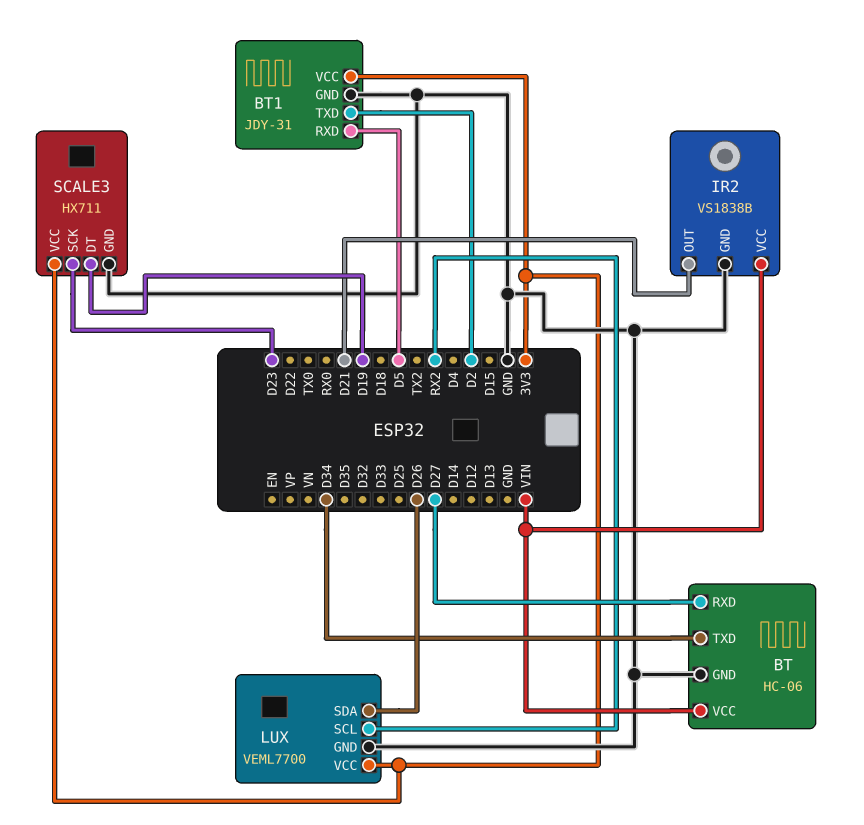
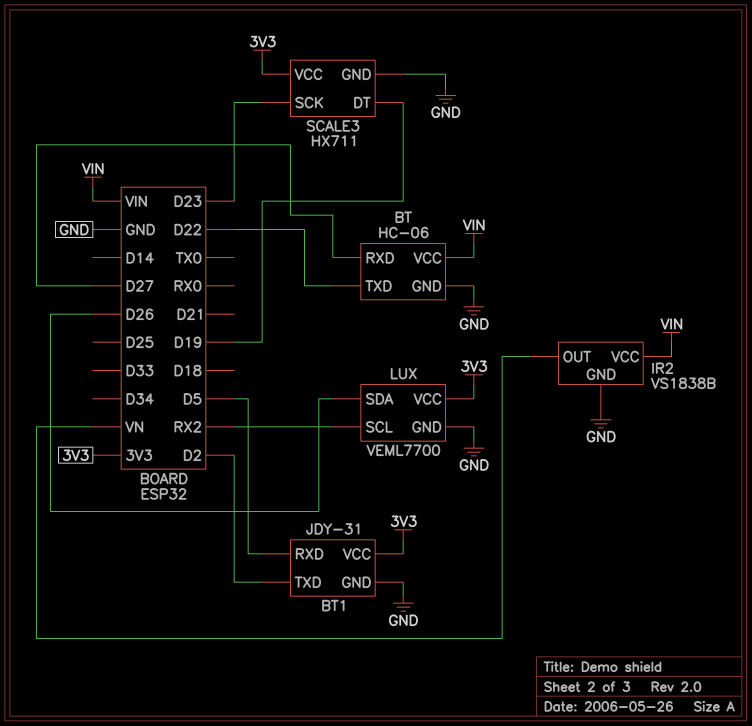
BT pin TXD: D34 -> D22
IR2 pin OUT: D21 -> VN

